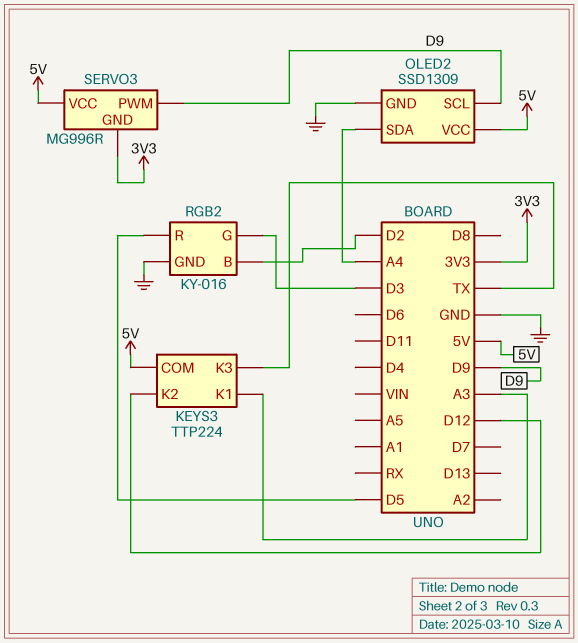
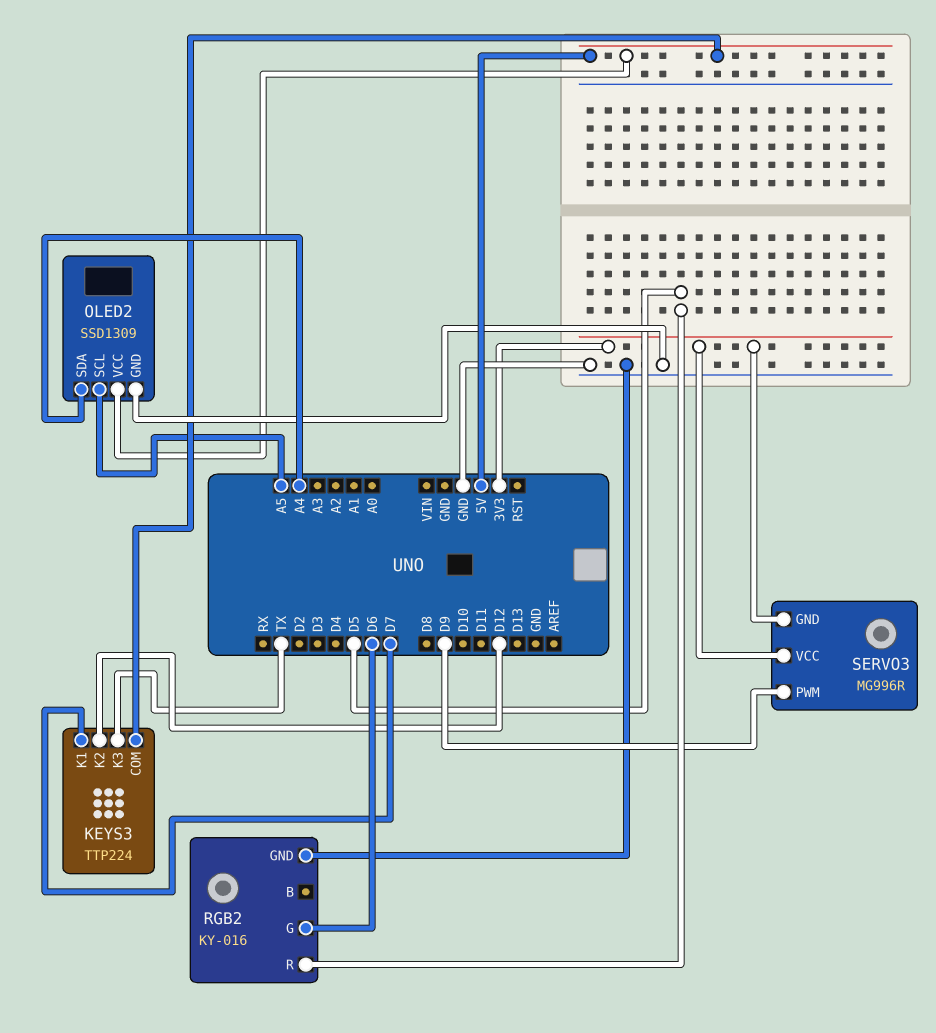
KEYS3 pin K1: A3 -> D7
OLED2 pin SCL: D9 -> A5
RGB2 pin B: D2 -> none
RGB2 pin G: D3 -> D6
SERVO3 pin VCC: 5V -> 3V3

